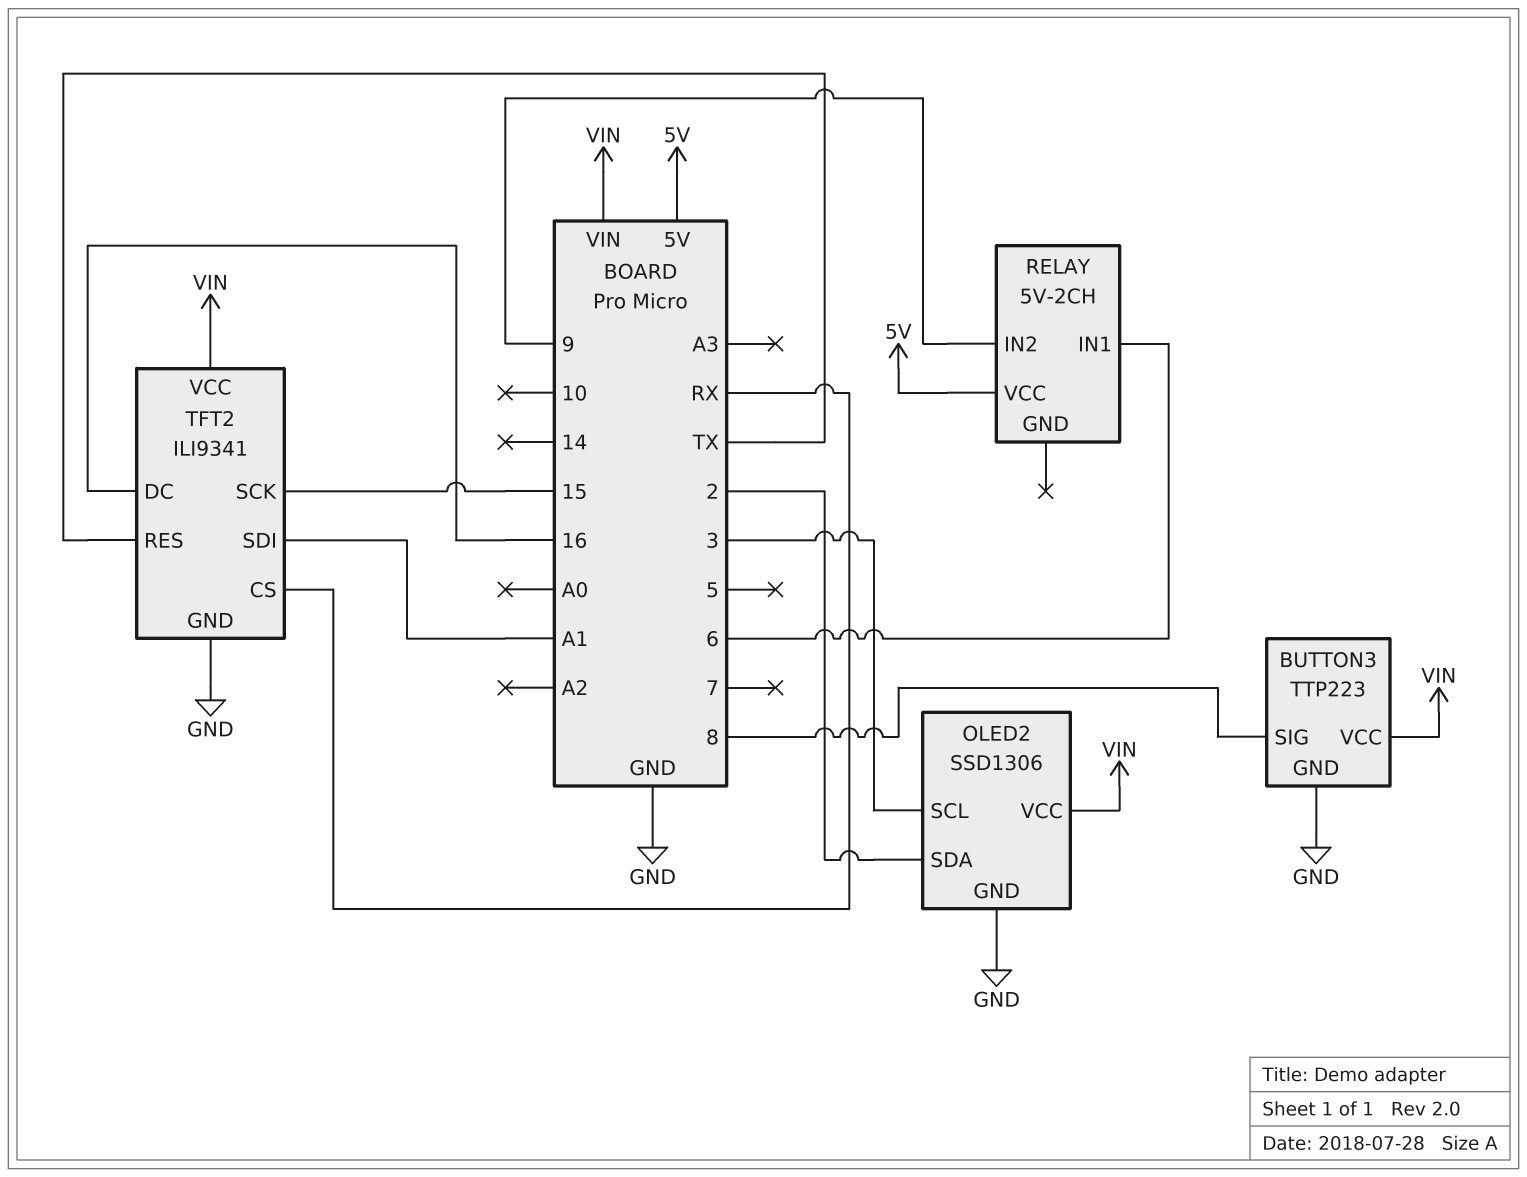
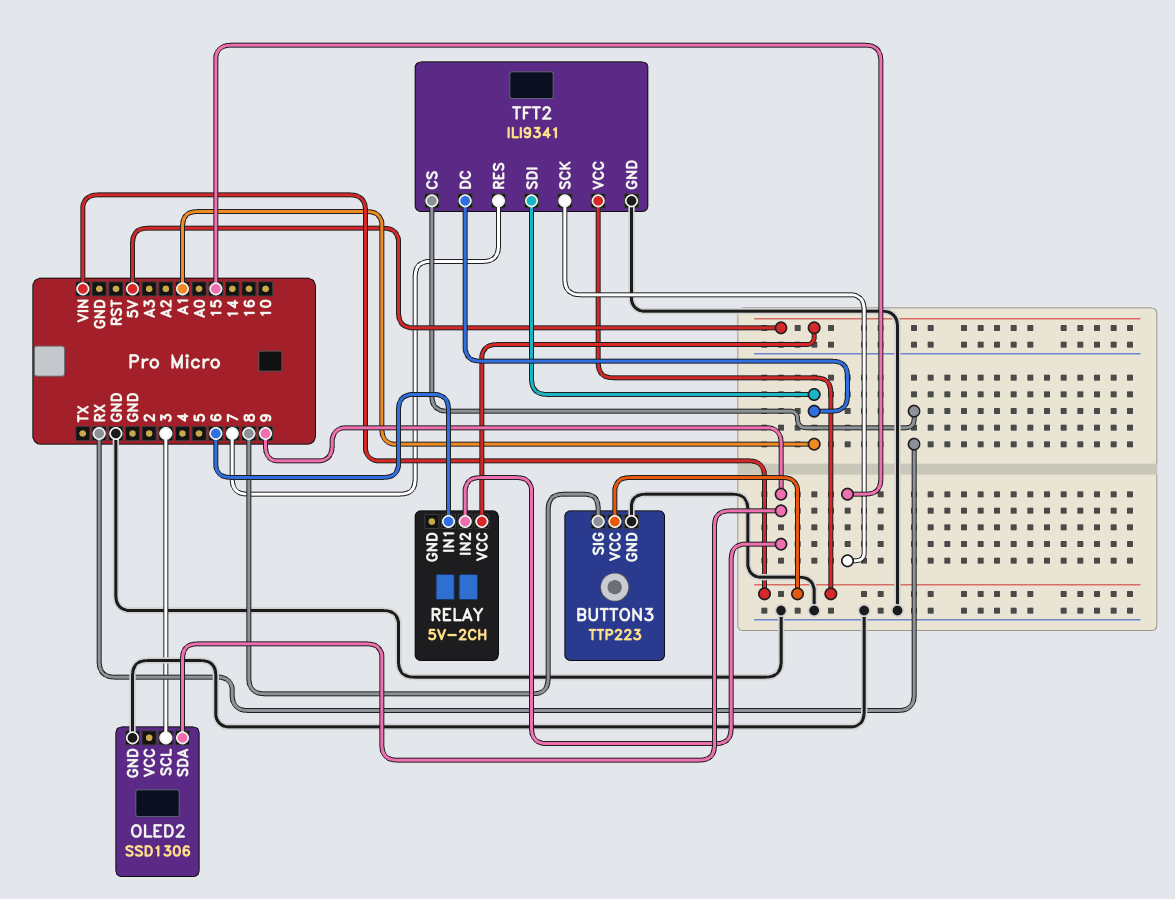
OLED2 pin SDA: 2 -> 9
OLED2 pin VCC: VIN -> none
TFT2 pin DC: 16 -> A1
TFT2 pin RES: TX -> 7

